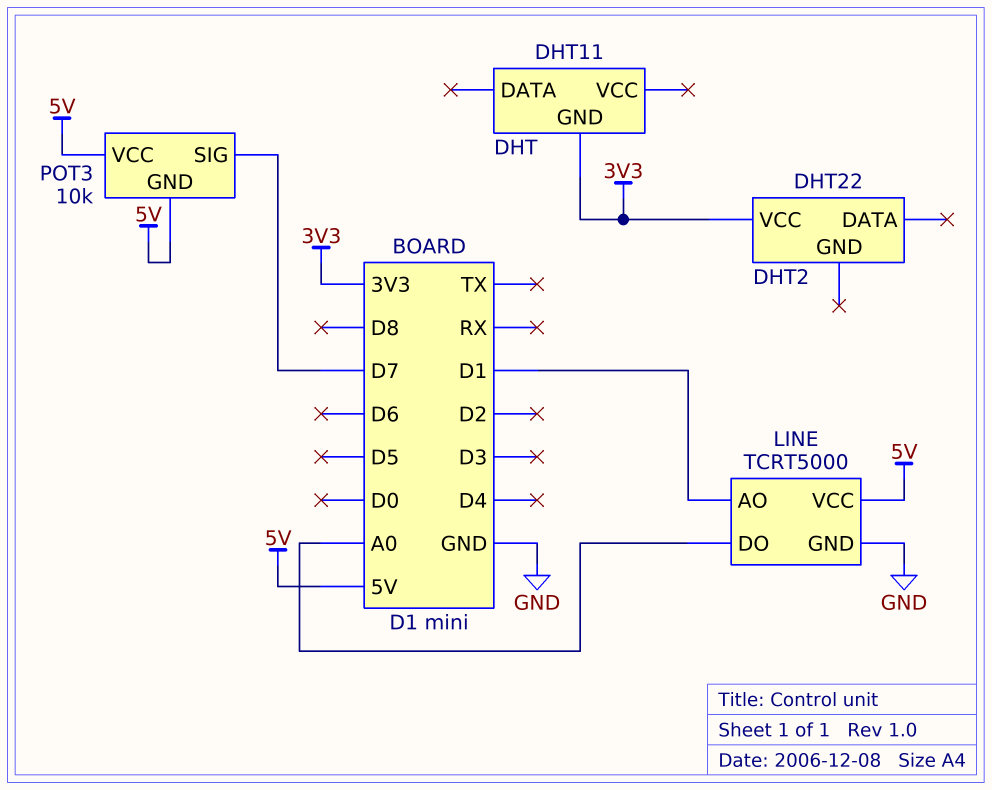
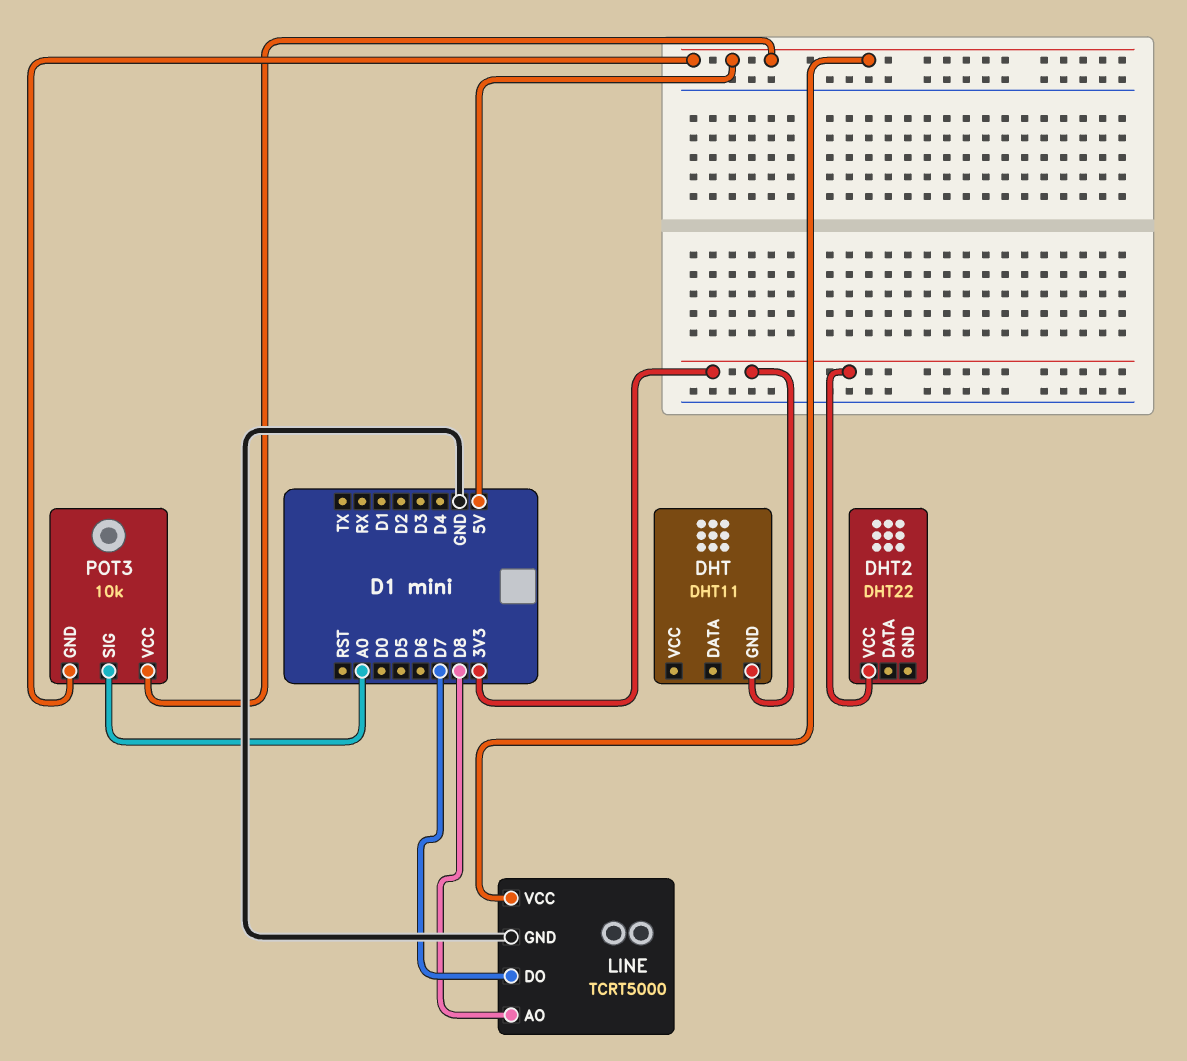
LINE pin AO: D1 -> D8
LINE pin DO: A0 -> D7
POT3 pin SIG: D7 -> A0

